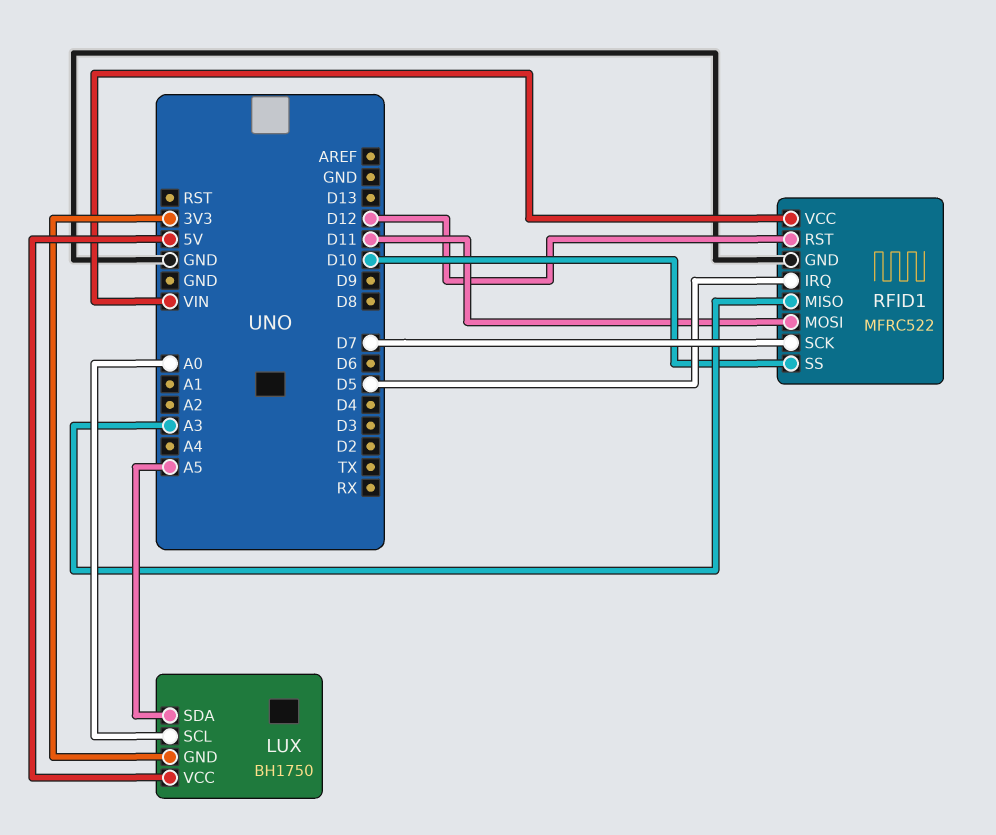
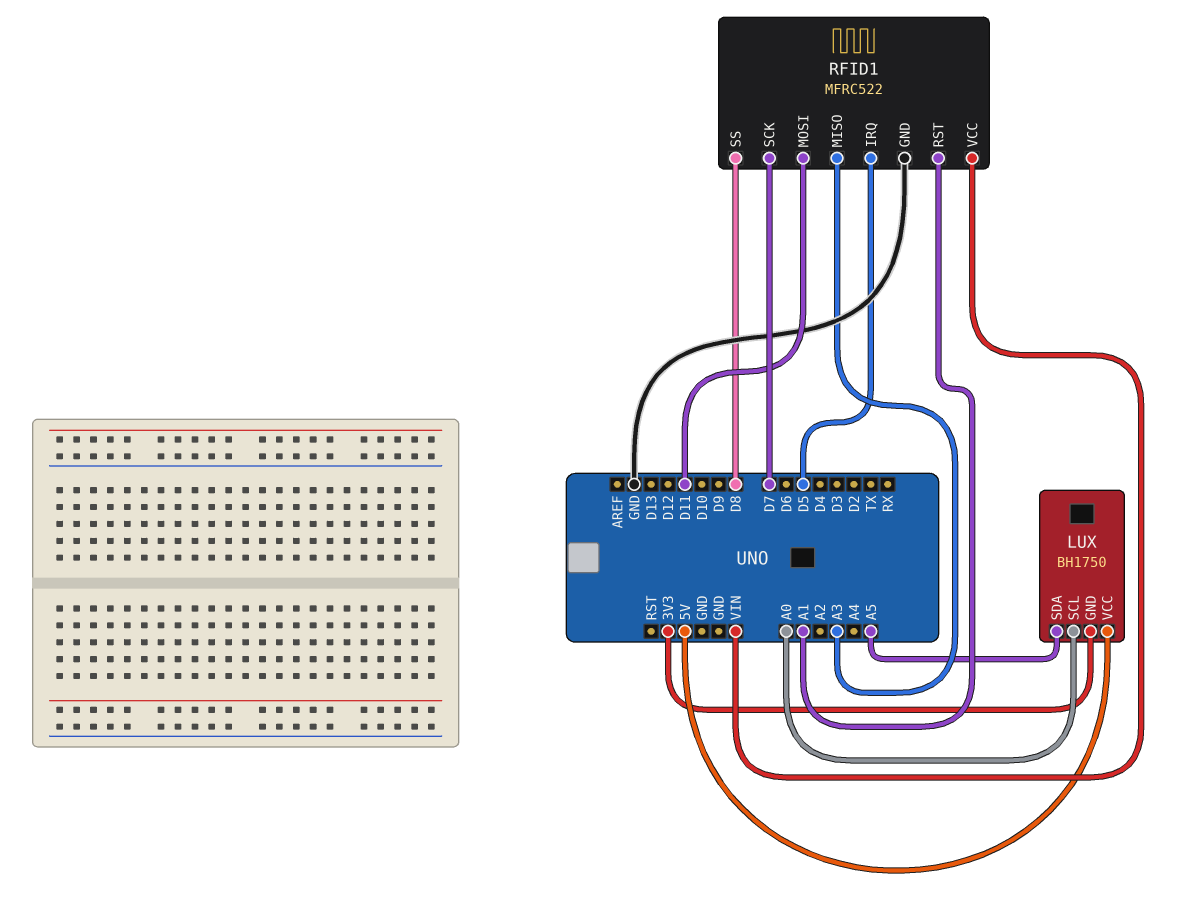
RFID1 pin RST: D12 -> A1
RFID1 pin SS: D10 -> D8

